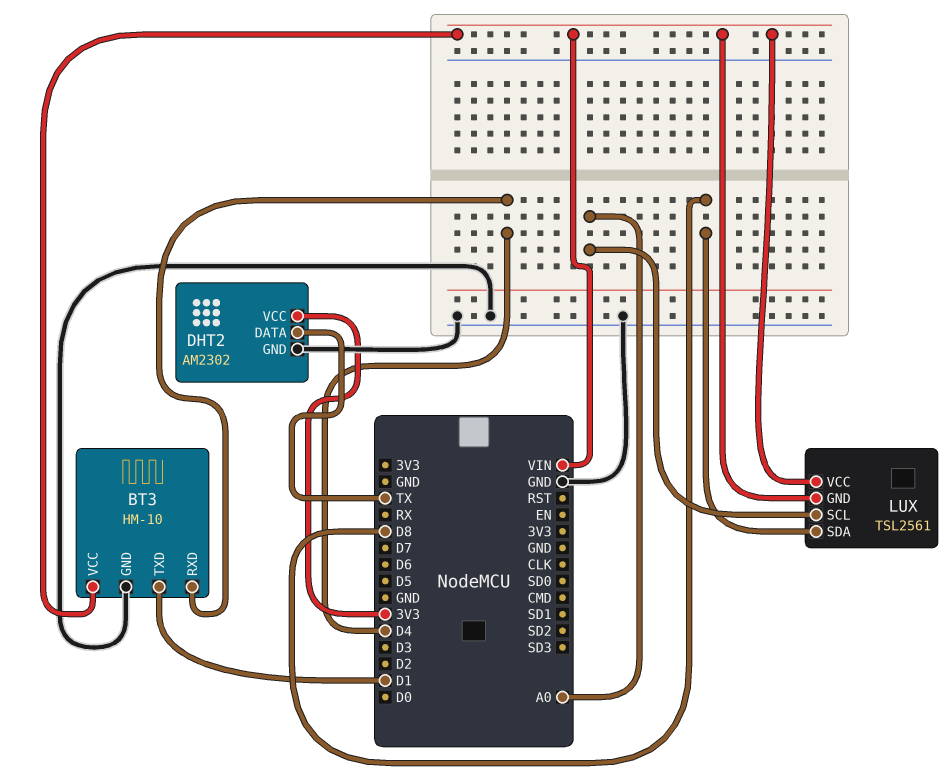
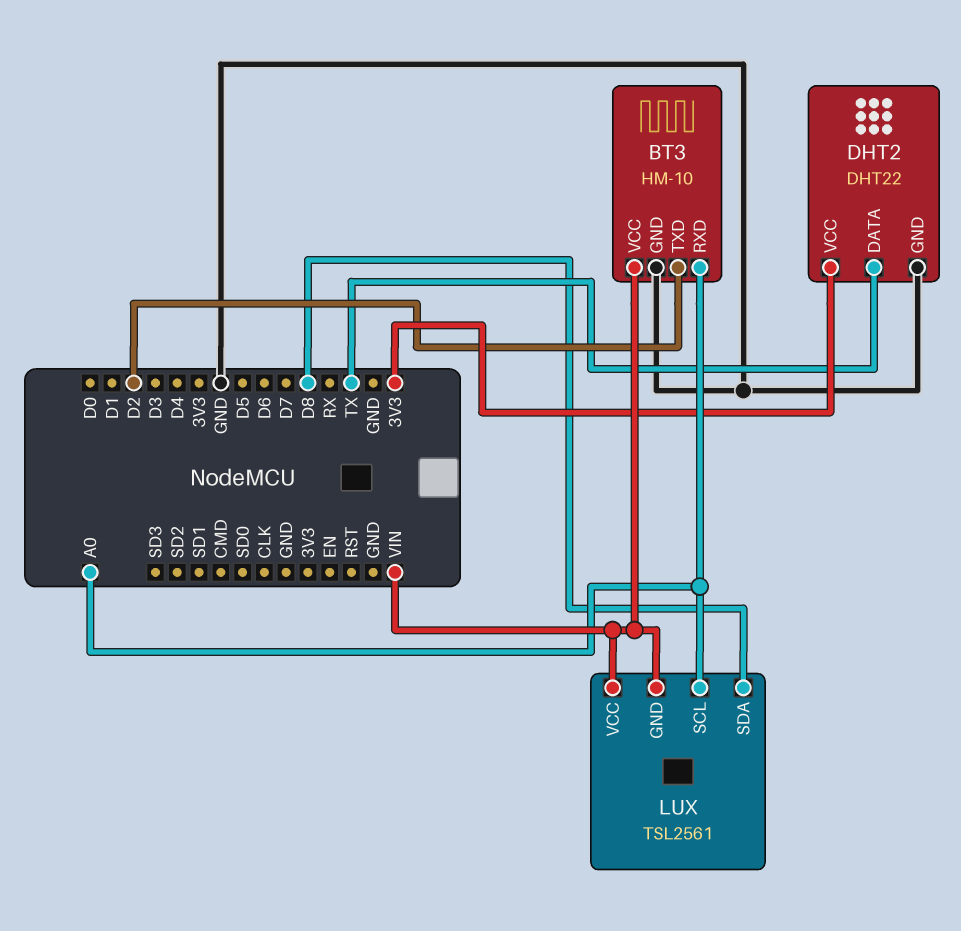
BT3 pin RXD: D4 -> A0
BT3 pin TXD: D1 -> D2
DHT2: AM2302 -> DHT22

